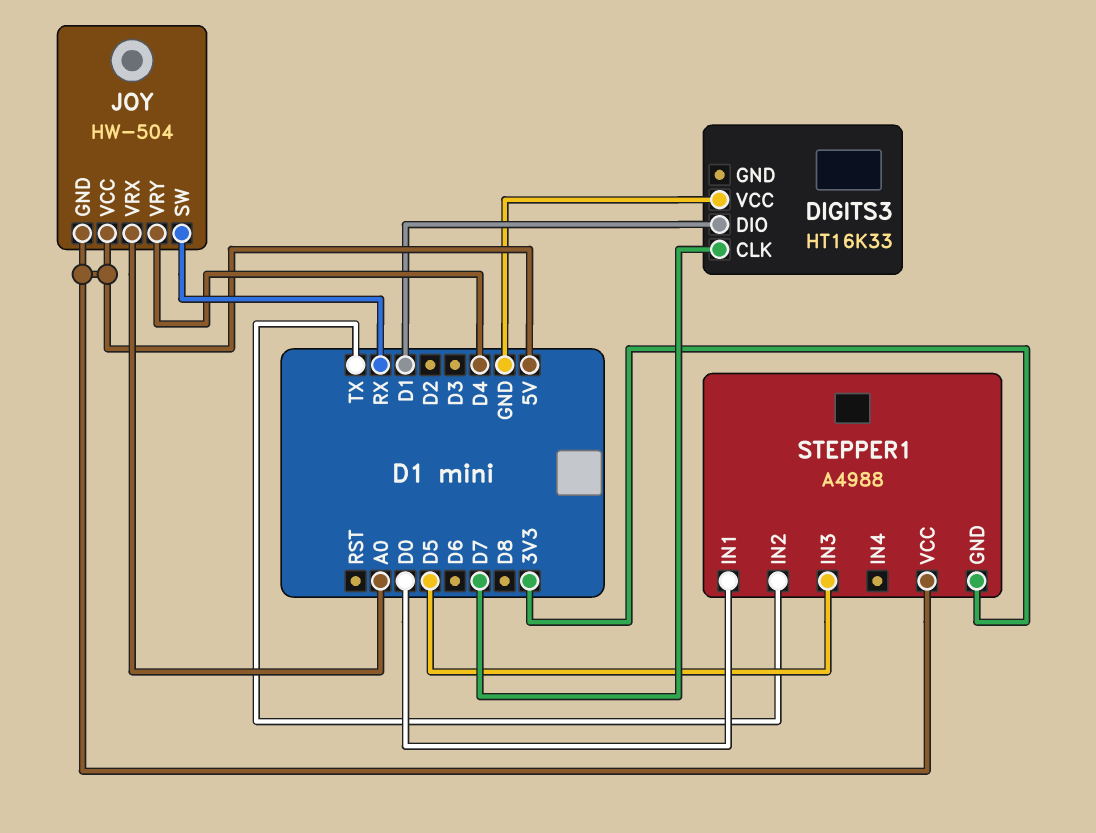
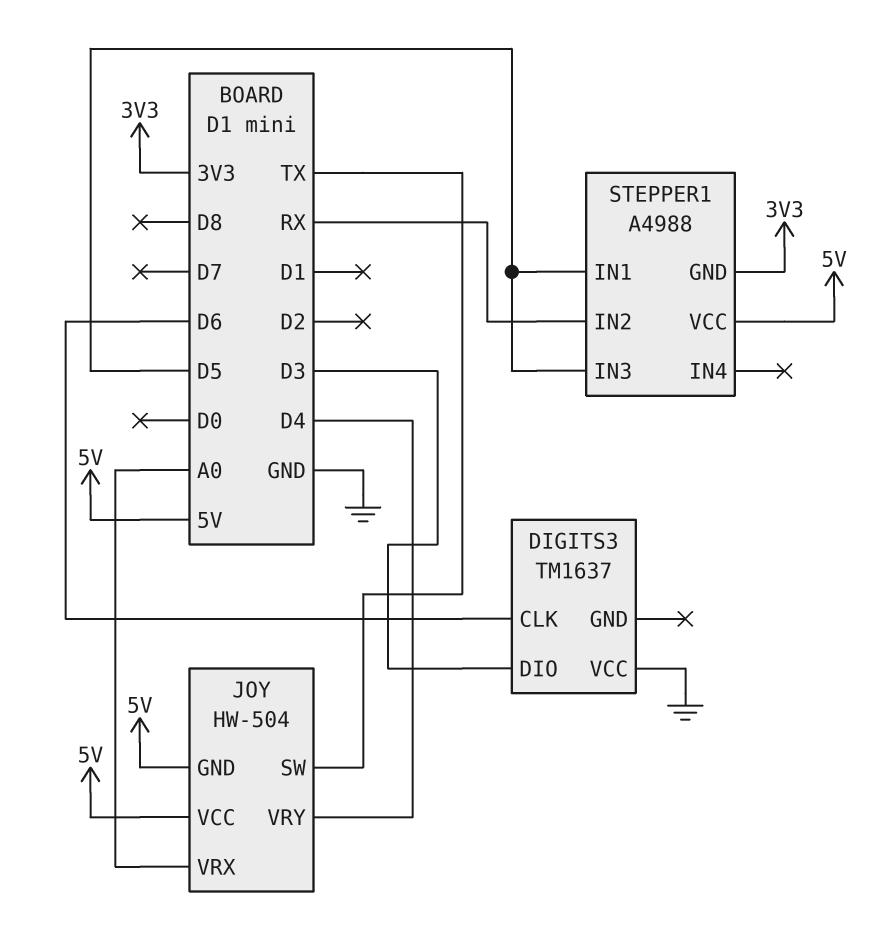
DIGITS3: HT16K33 -> TM1637
DIGITS3 pin CLK: D7 -> D6
DIGITS3 pin DIO: D1 -> D3
JOY pin SW: RX -> TX
STEPPER1 pin IN1: D0 -> D5
STEPPER1 pin IN2: TX -> RX

